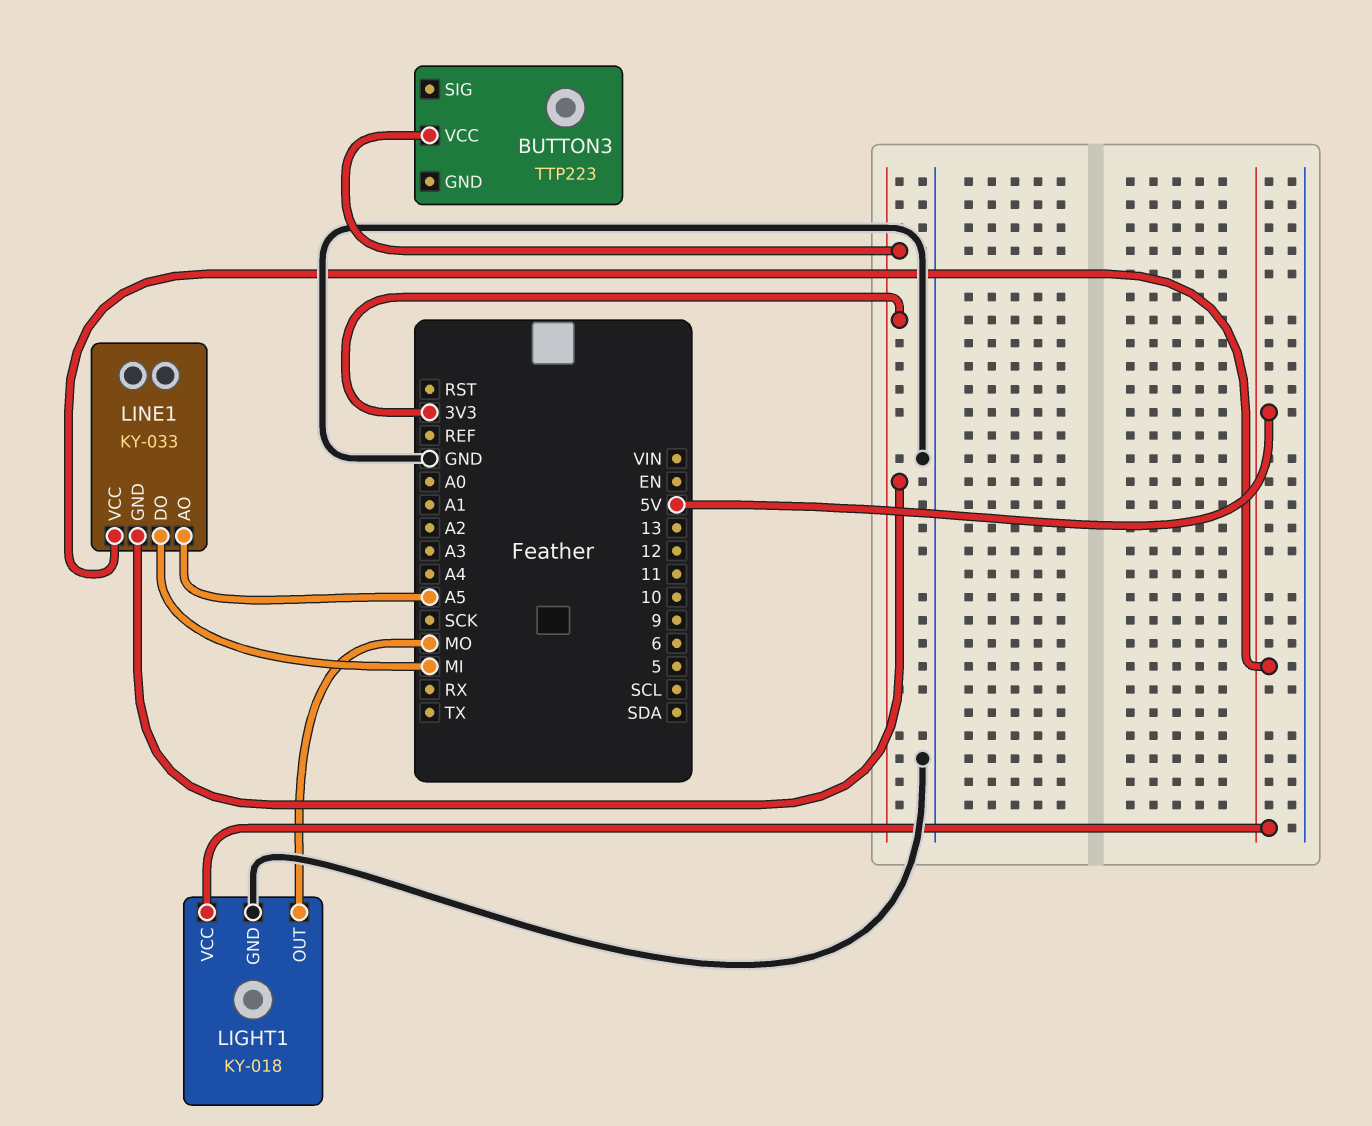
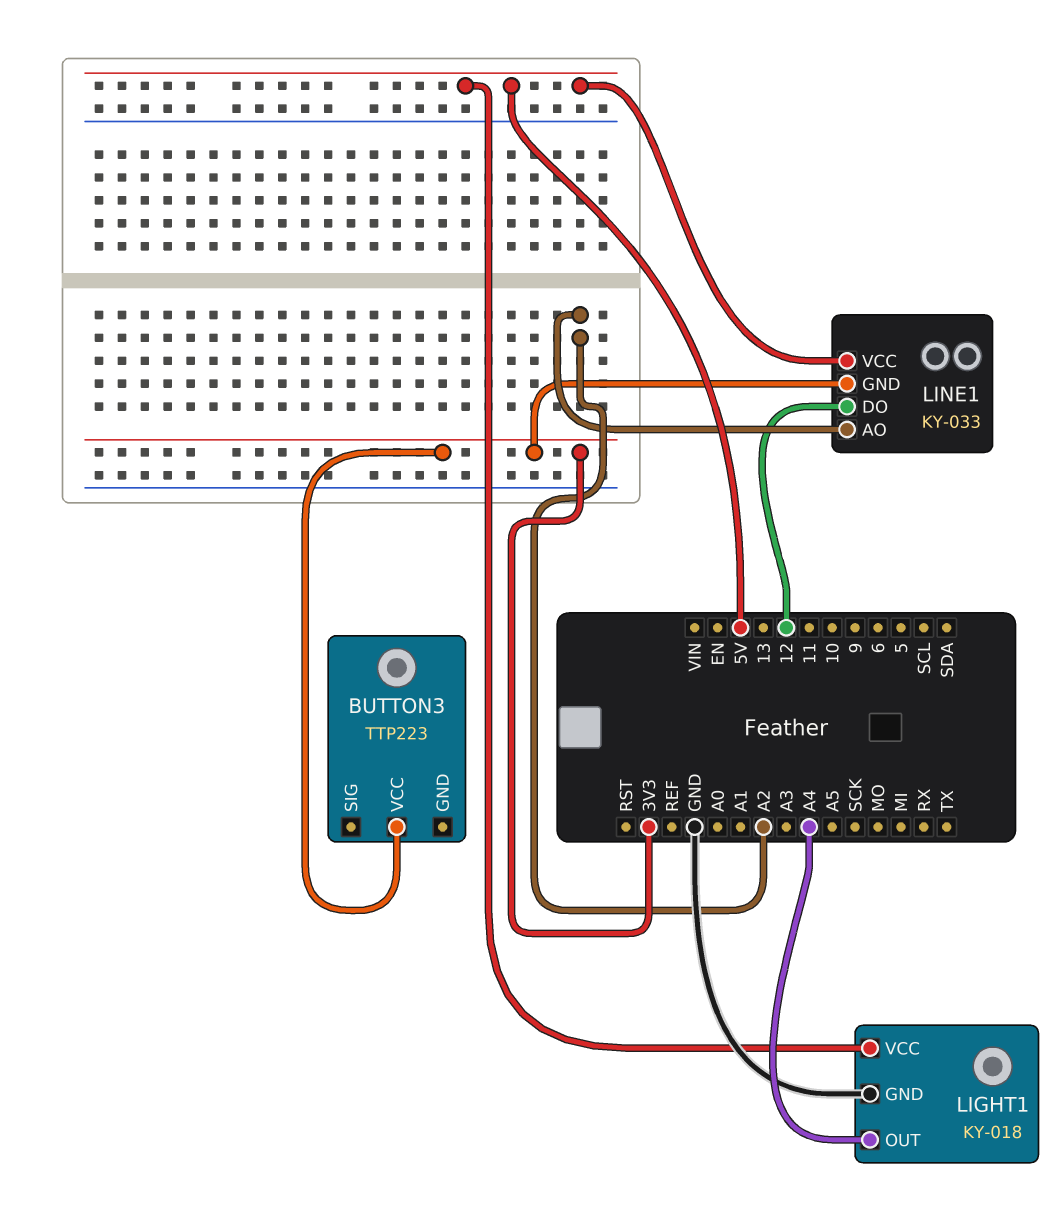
LIGHT1 pin OUT: MO -> A4
LINE1 pin AO: A5 -> A2
LINE1 pin DO: MI -> 12

